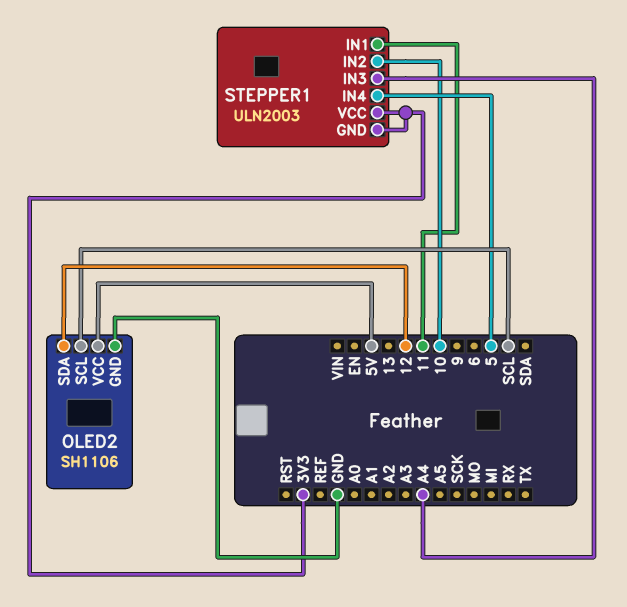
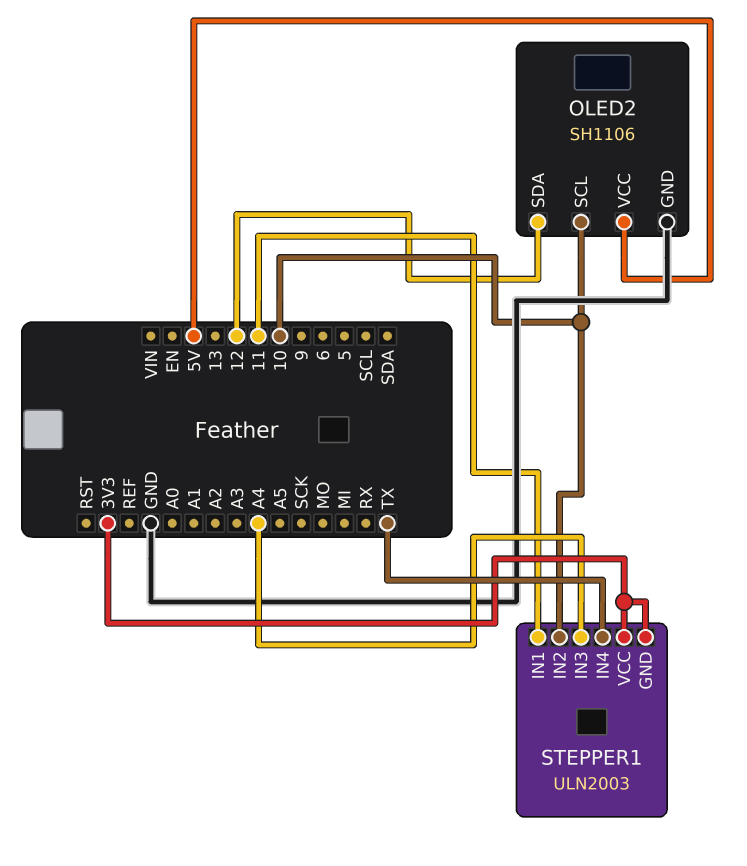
OLED2 pin SCL: SCL -> 10
STEPPER1 pin IN4: 5 -> TX

